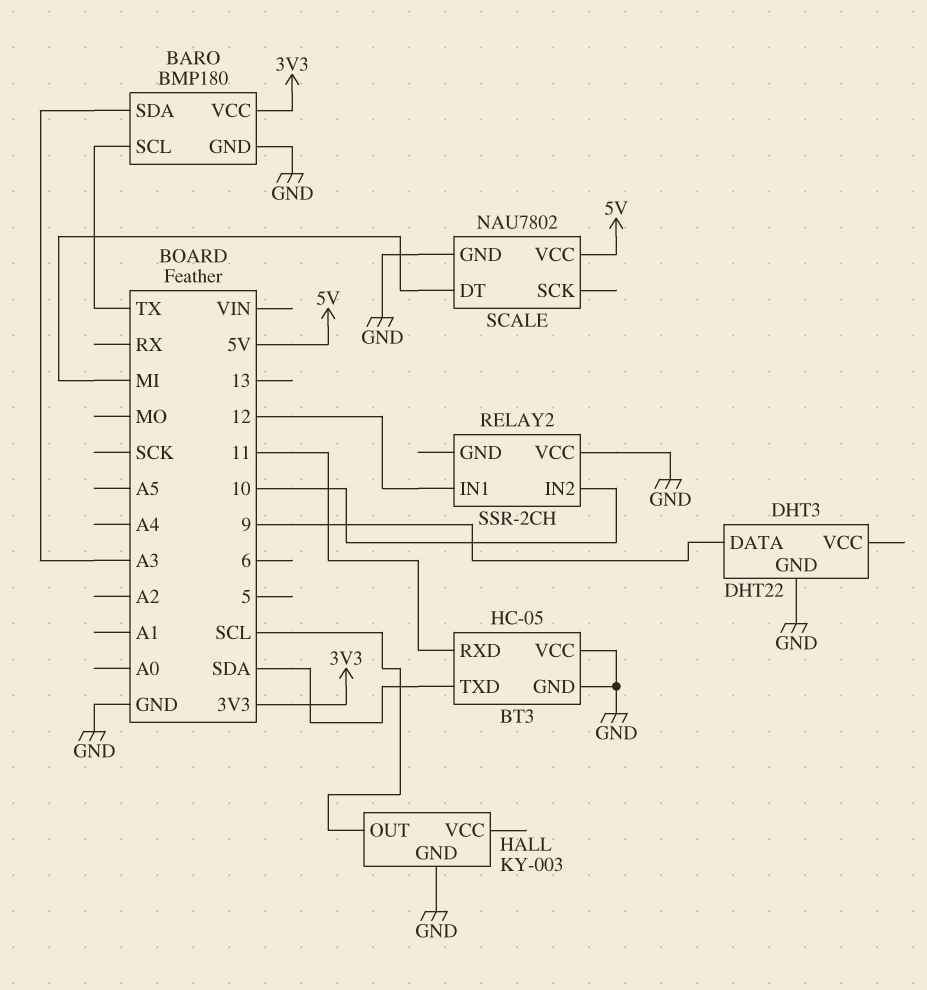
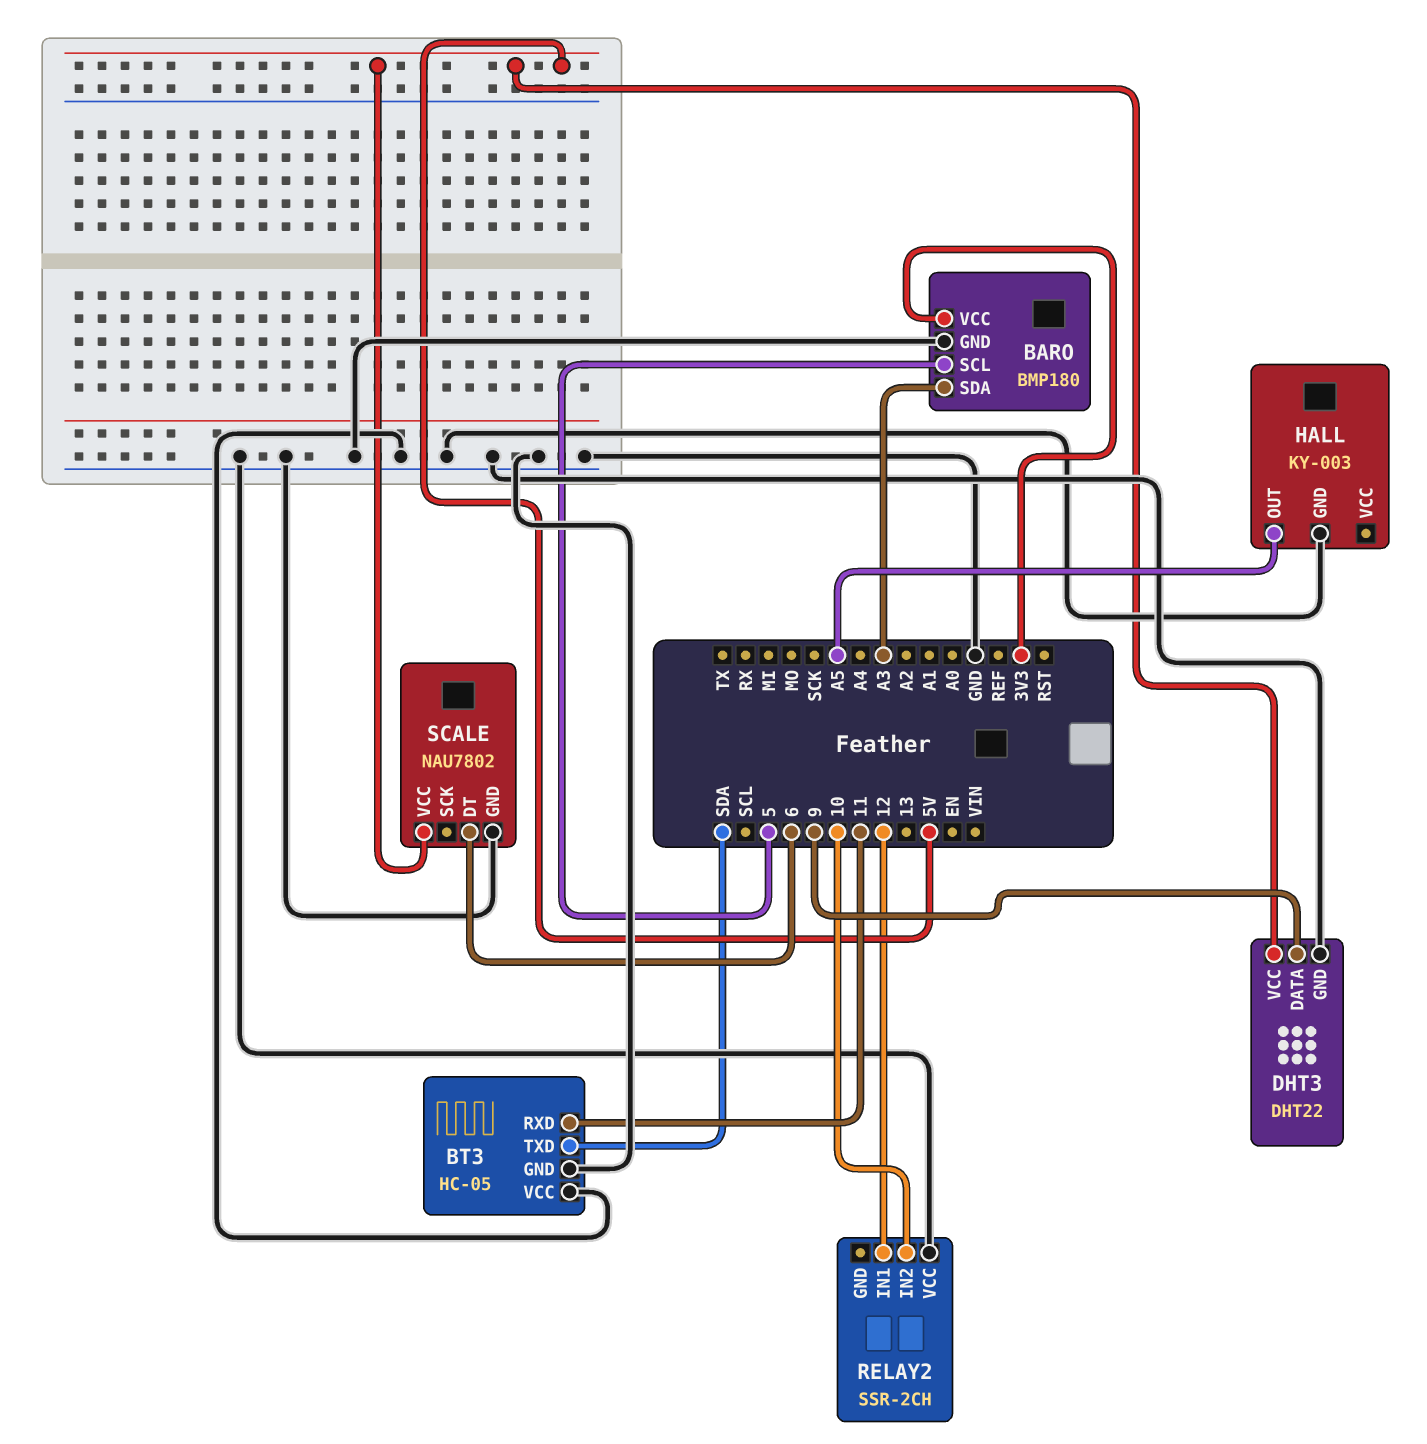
BARO pin SCL: TX -> 5
DHT3 pin VCC: none -> 5V
HALL pin OUT: SCL -> A5
SCALE pin DT: MI -> 6

